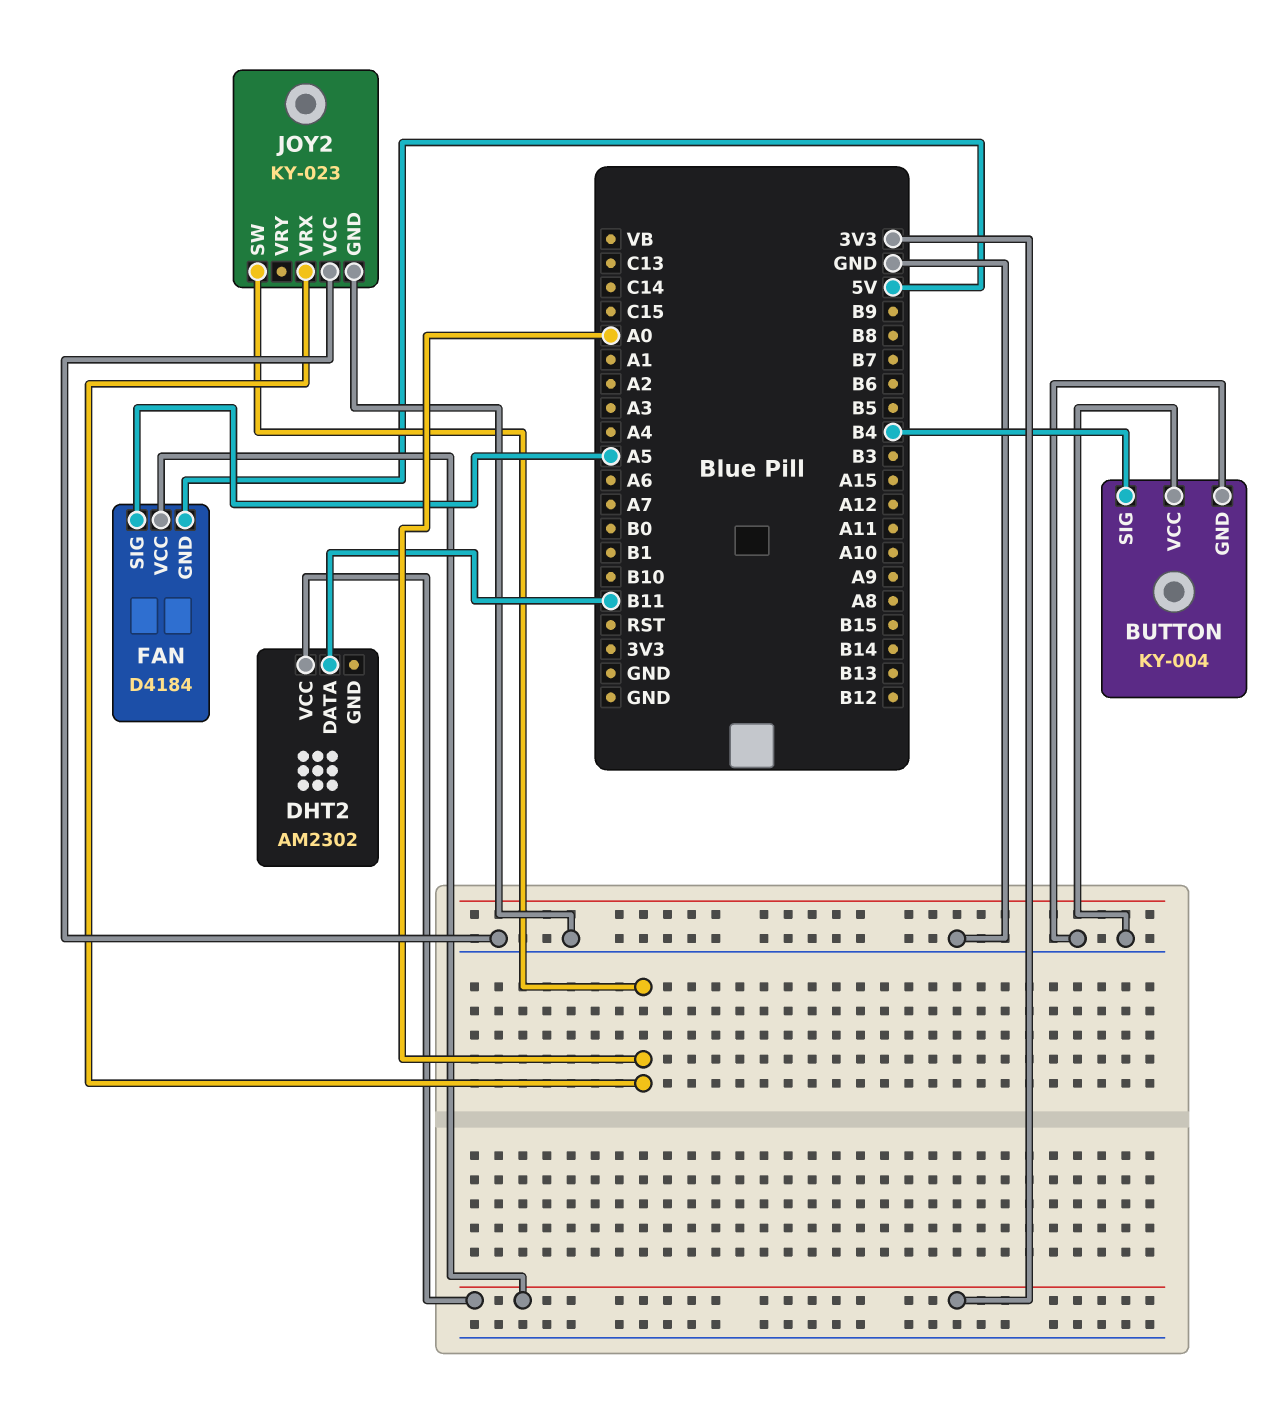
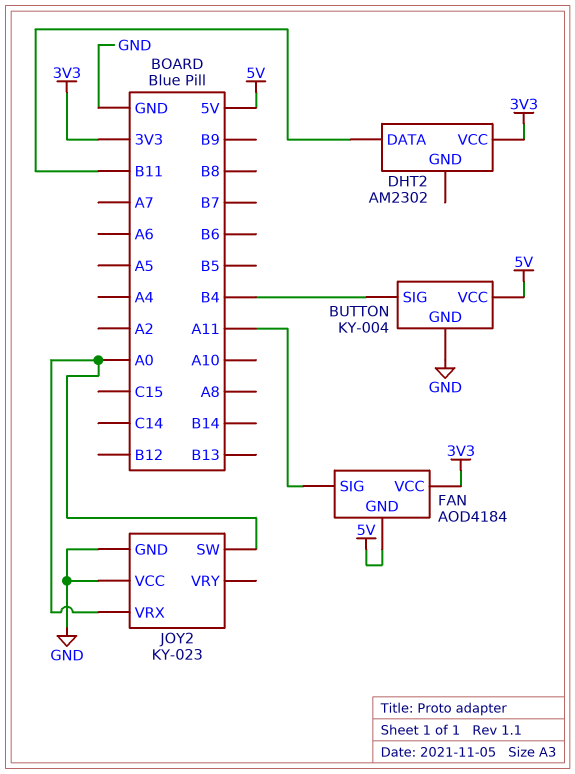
BUTTON pin VCC: GND -> 5V
FAN: D4184 -> AOD4184
FAN pin SIG: A5 -> A11

